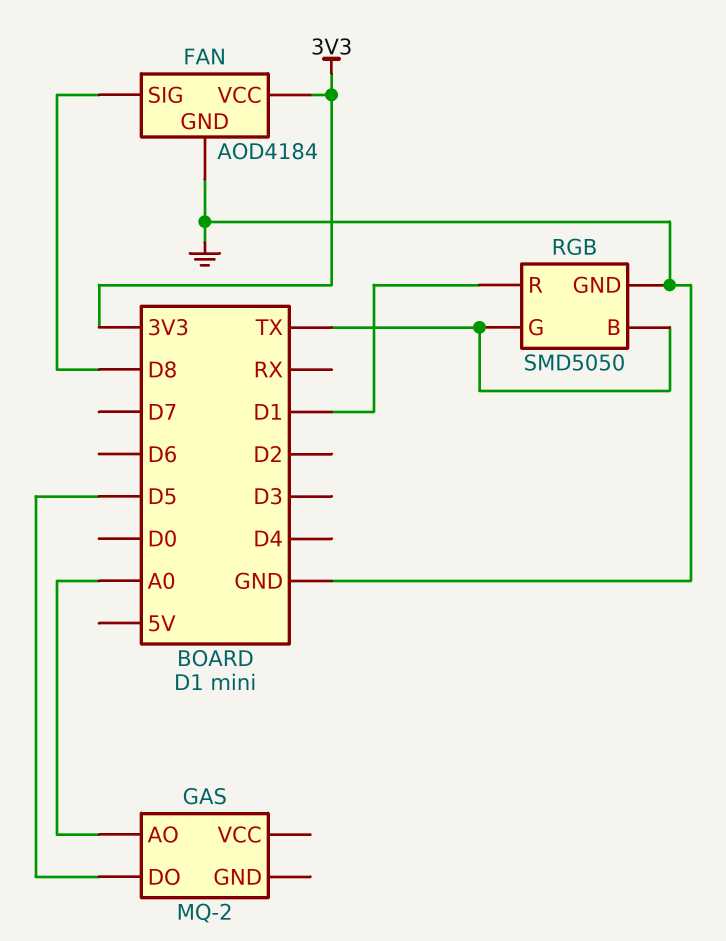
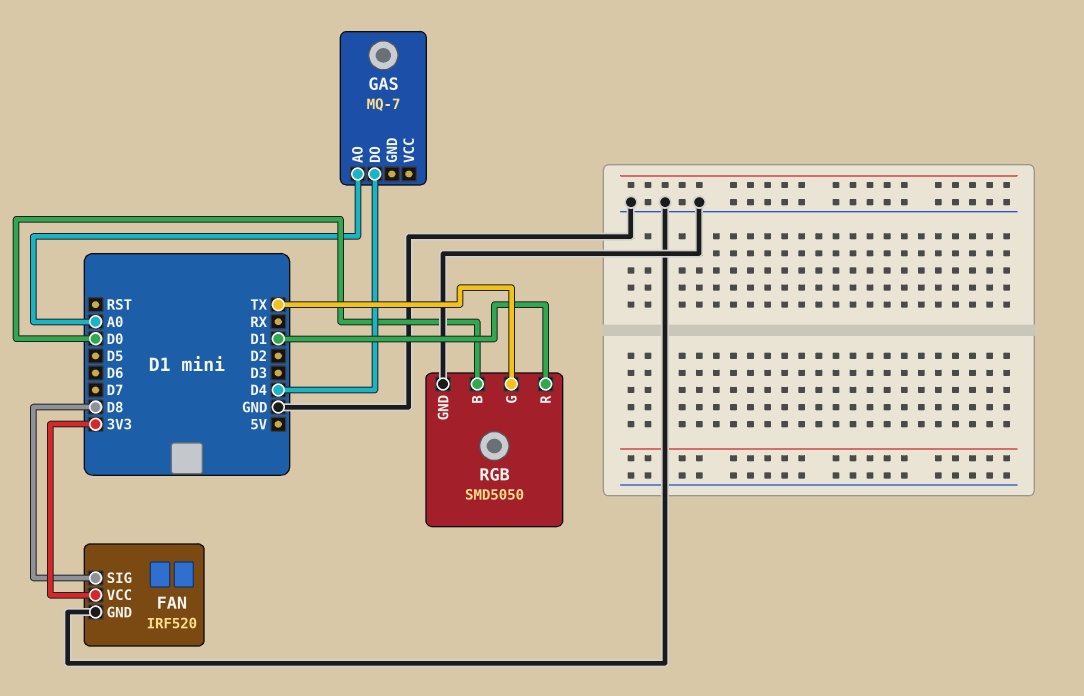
FAN: AOD4184 -> IRF520
GAS: MQ-2 -> MQ-7
GAS pin DO: D5 -> D4
RGB pin B: TX -> D0

